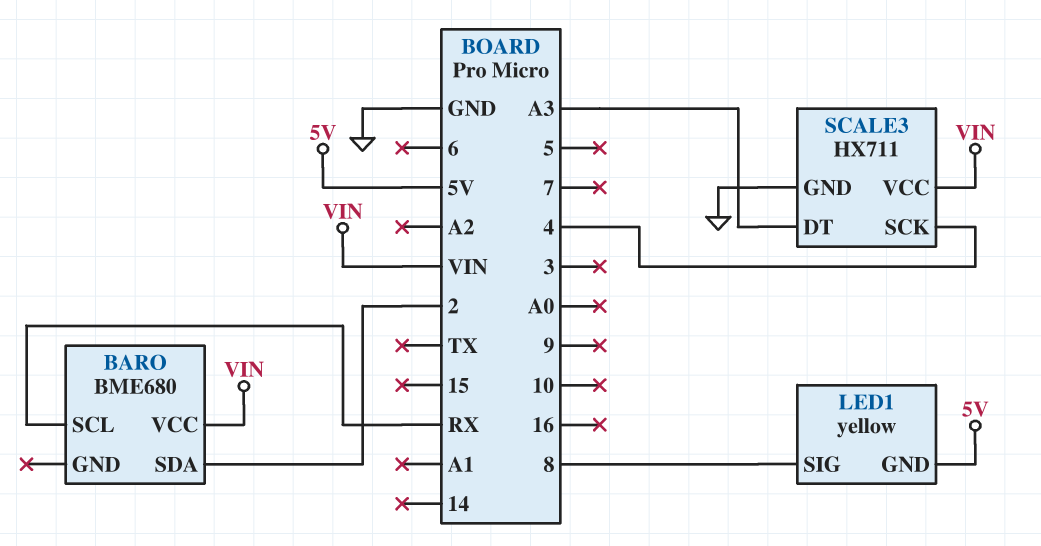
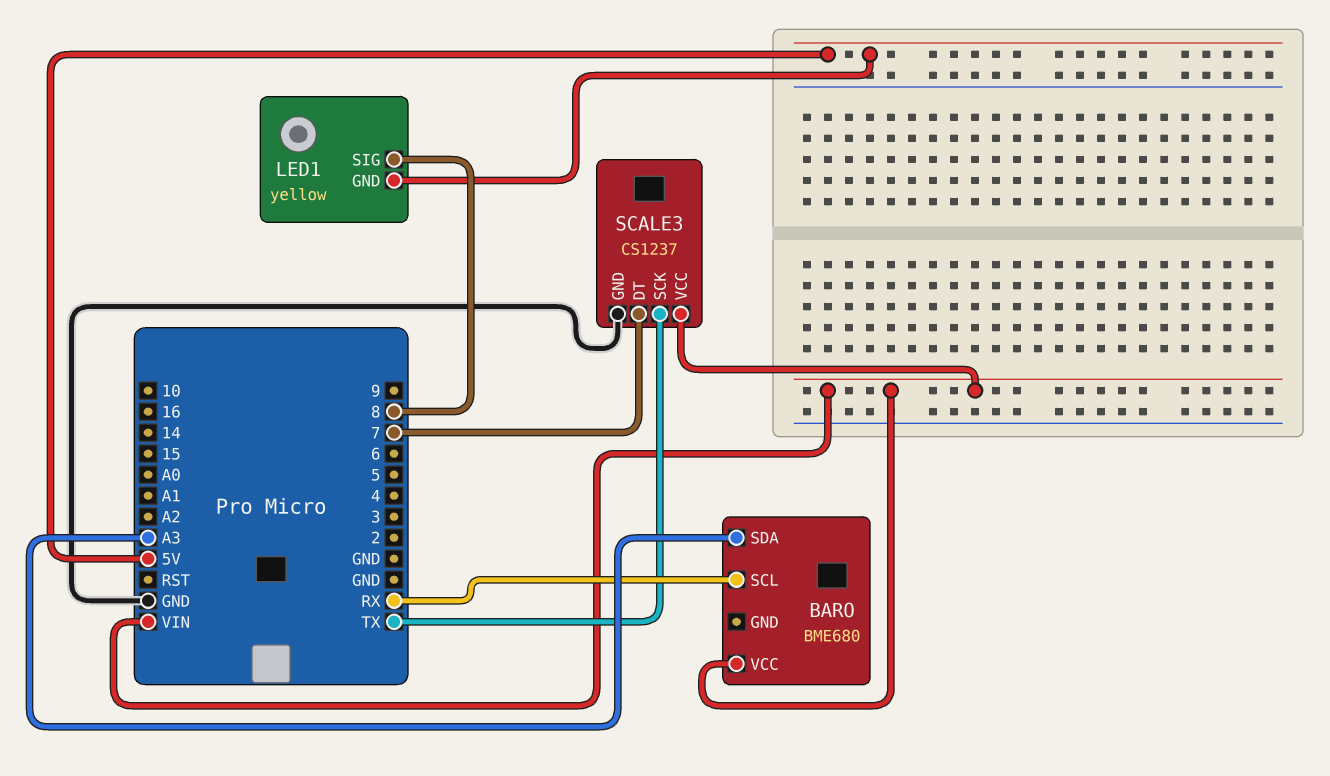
BARO pin SDA: 2 -> A3
SCALE3: HX711 -> CS1237
SCALE3 pin DT: A3 -> 7
SCALE3 pin SCK: 4 -> TX

